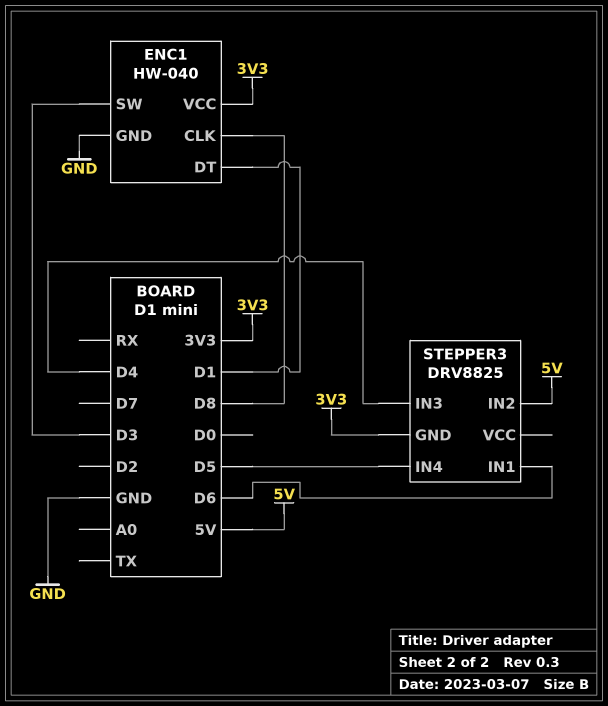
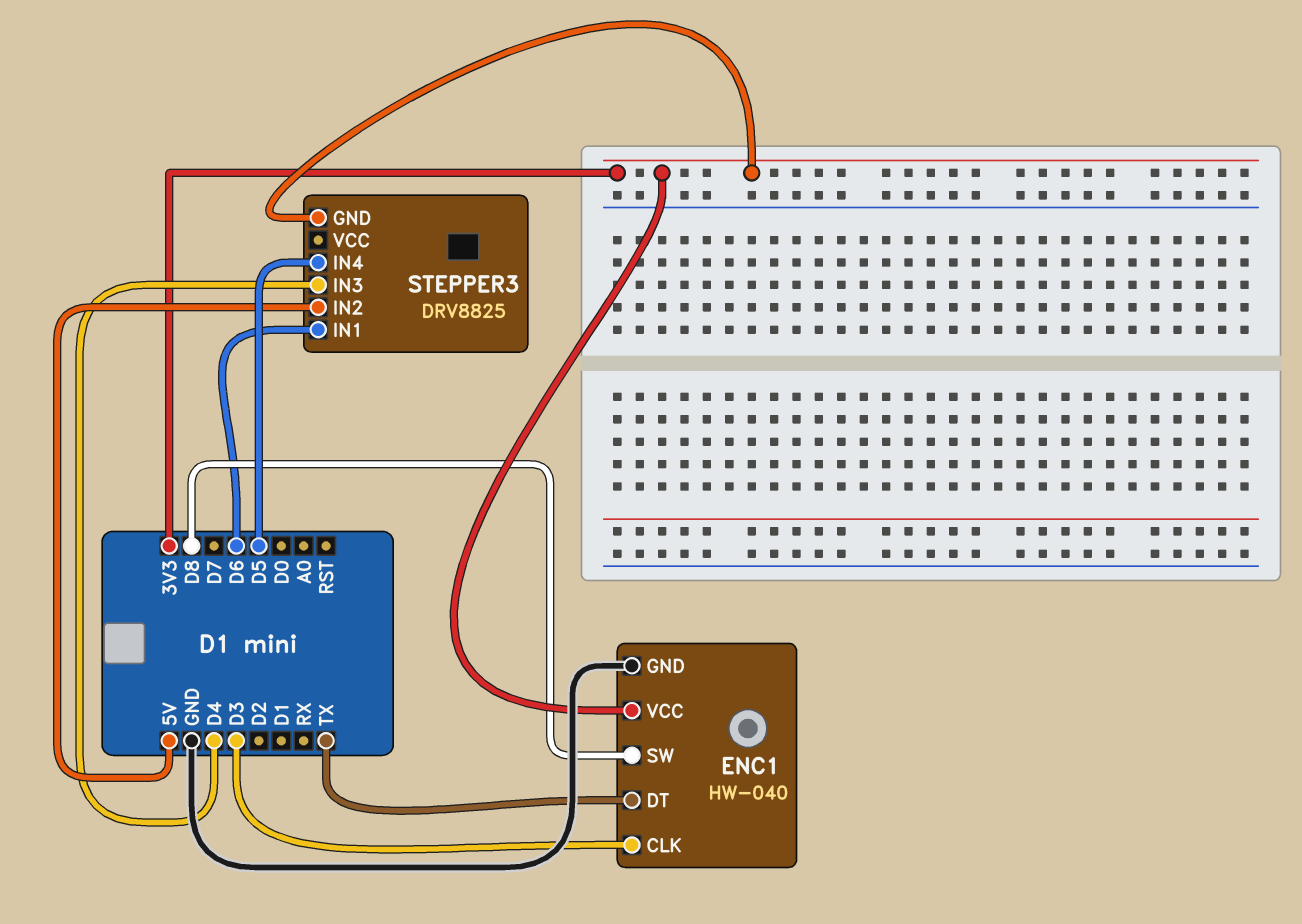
ENC1 pin CLK: D8 -> D3
ENC1 pin DT: D1 -> TX
ENC1 pin SW: D3 -> D8

